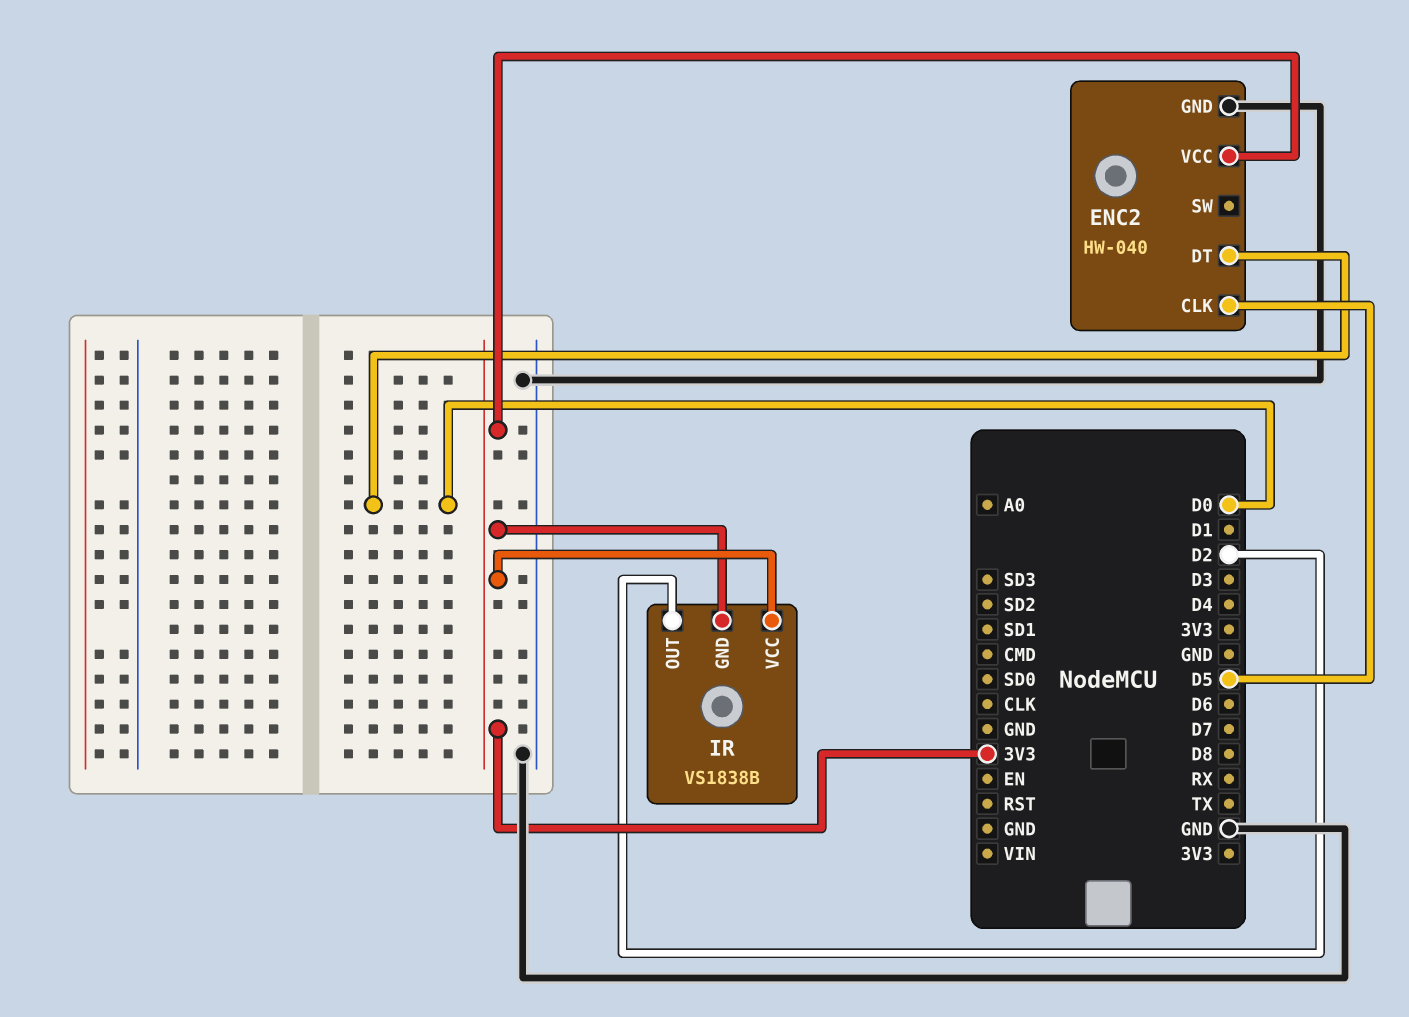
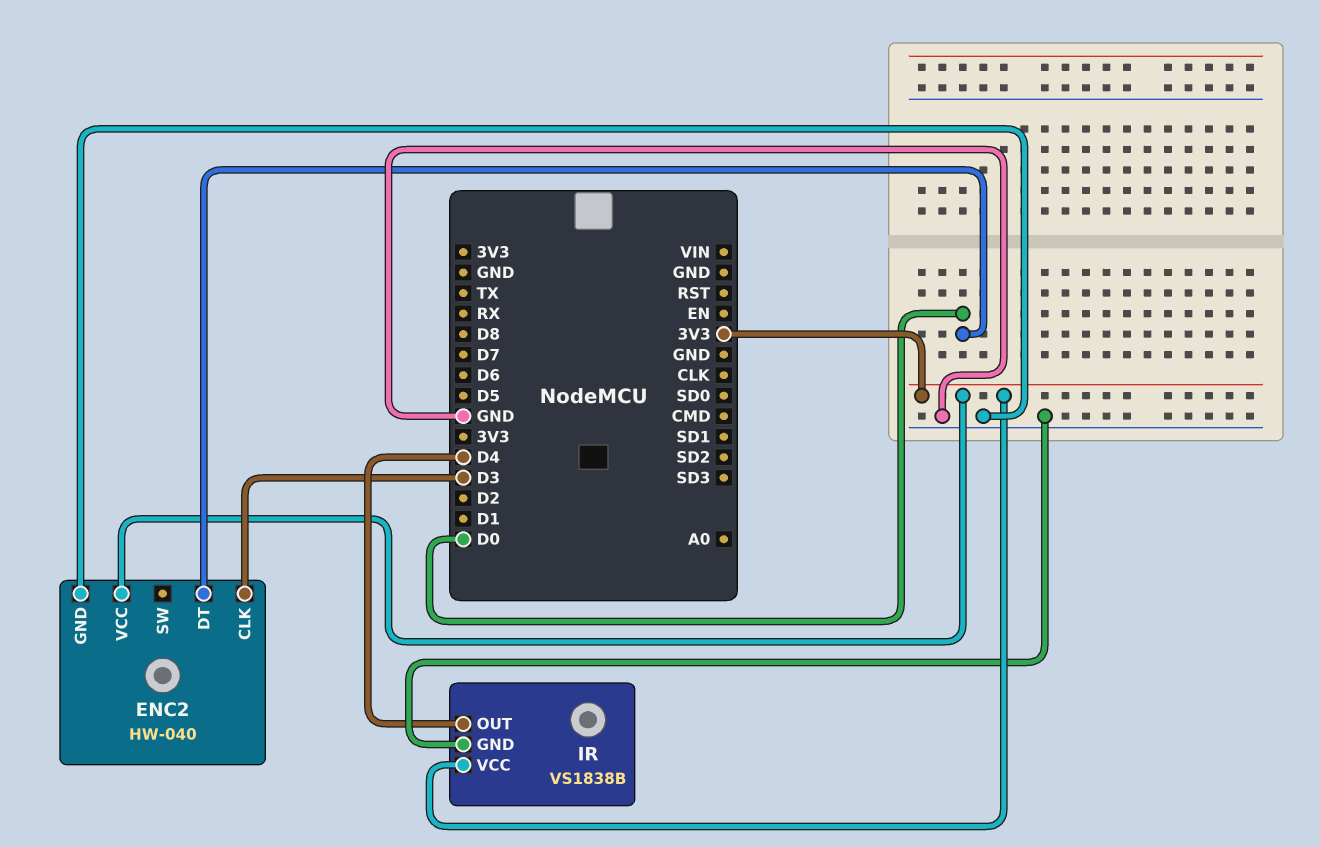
ENC2 pin CLK: D5 -> D3
IR pin GND: 3V3 -> GND
IR pin OUT: D2 -> D4

